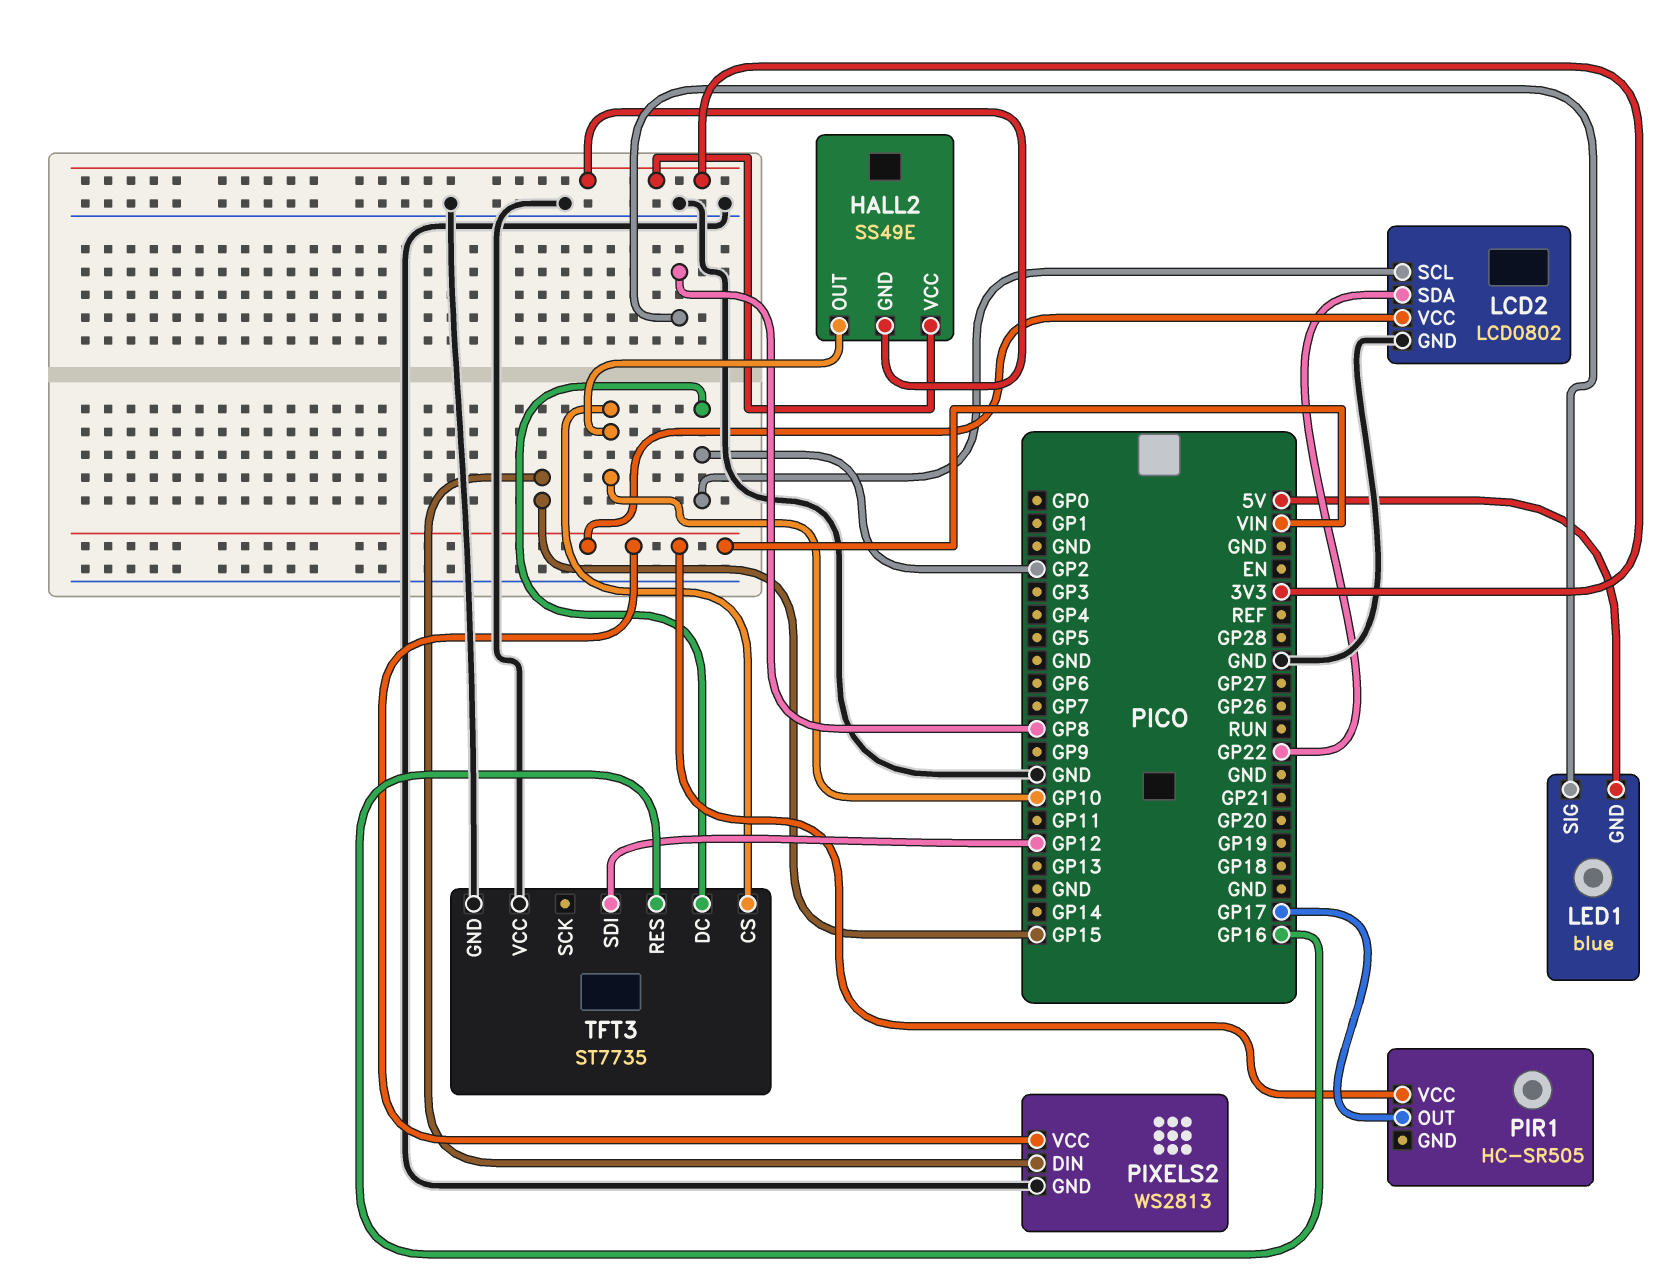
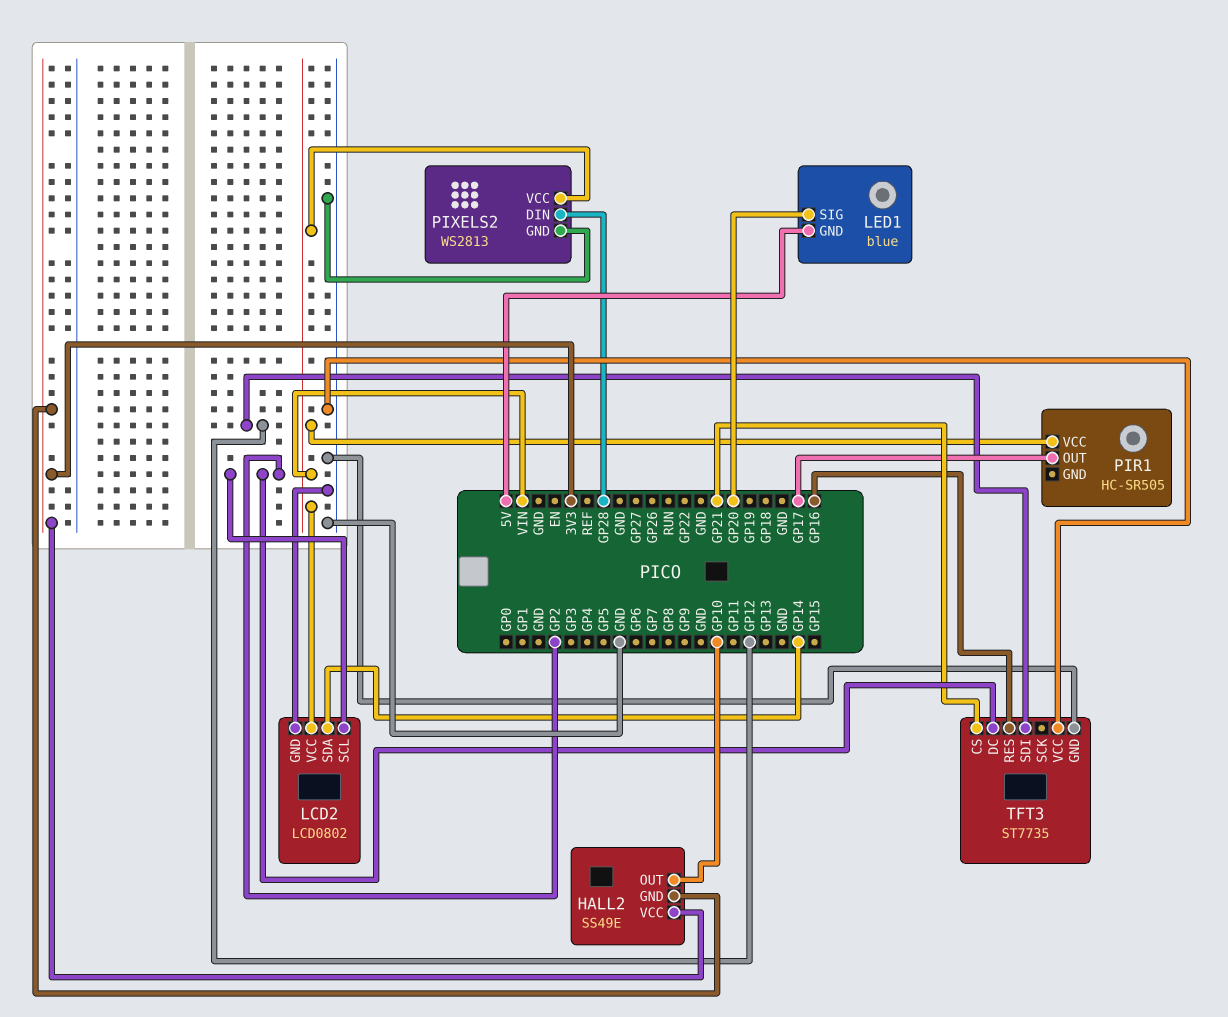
LCD2 pin SDA: GP22 -> GP14
LED1 pin SIG: GP8 -> GP20
PIXELS2 pin DIN: GP15 -> GP28
TFT3 pin CS: GP10 -> GP21

